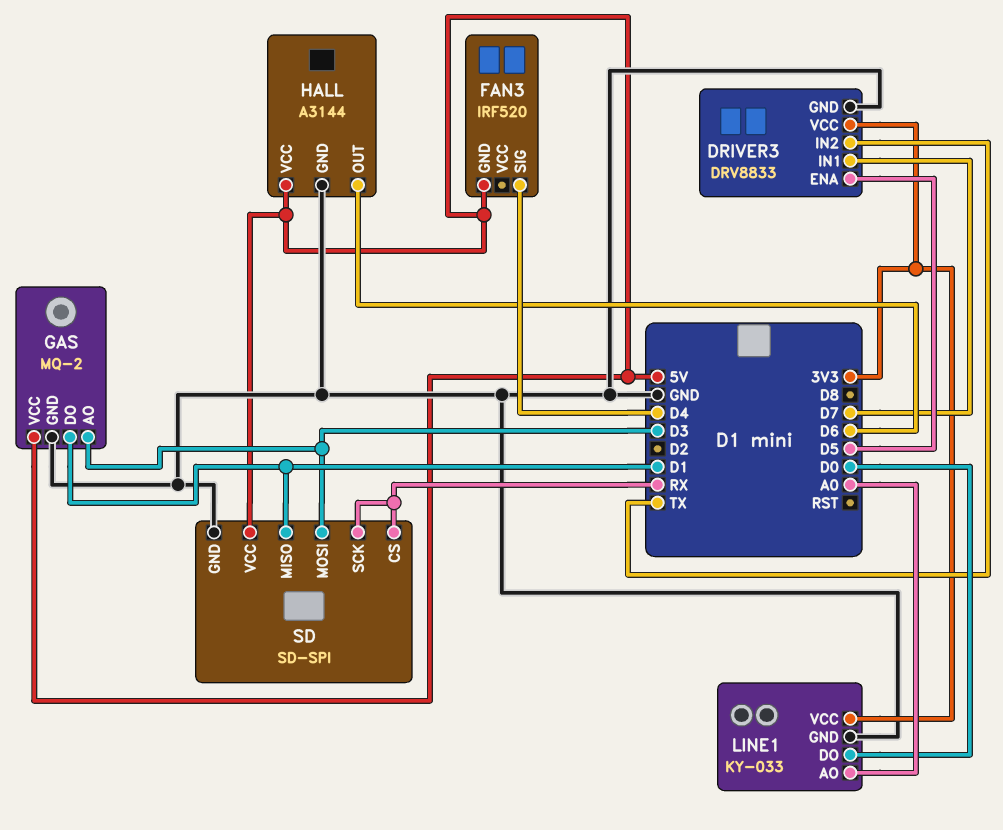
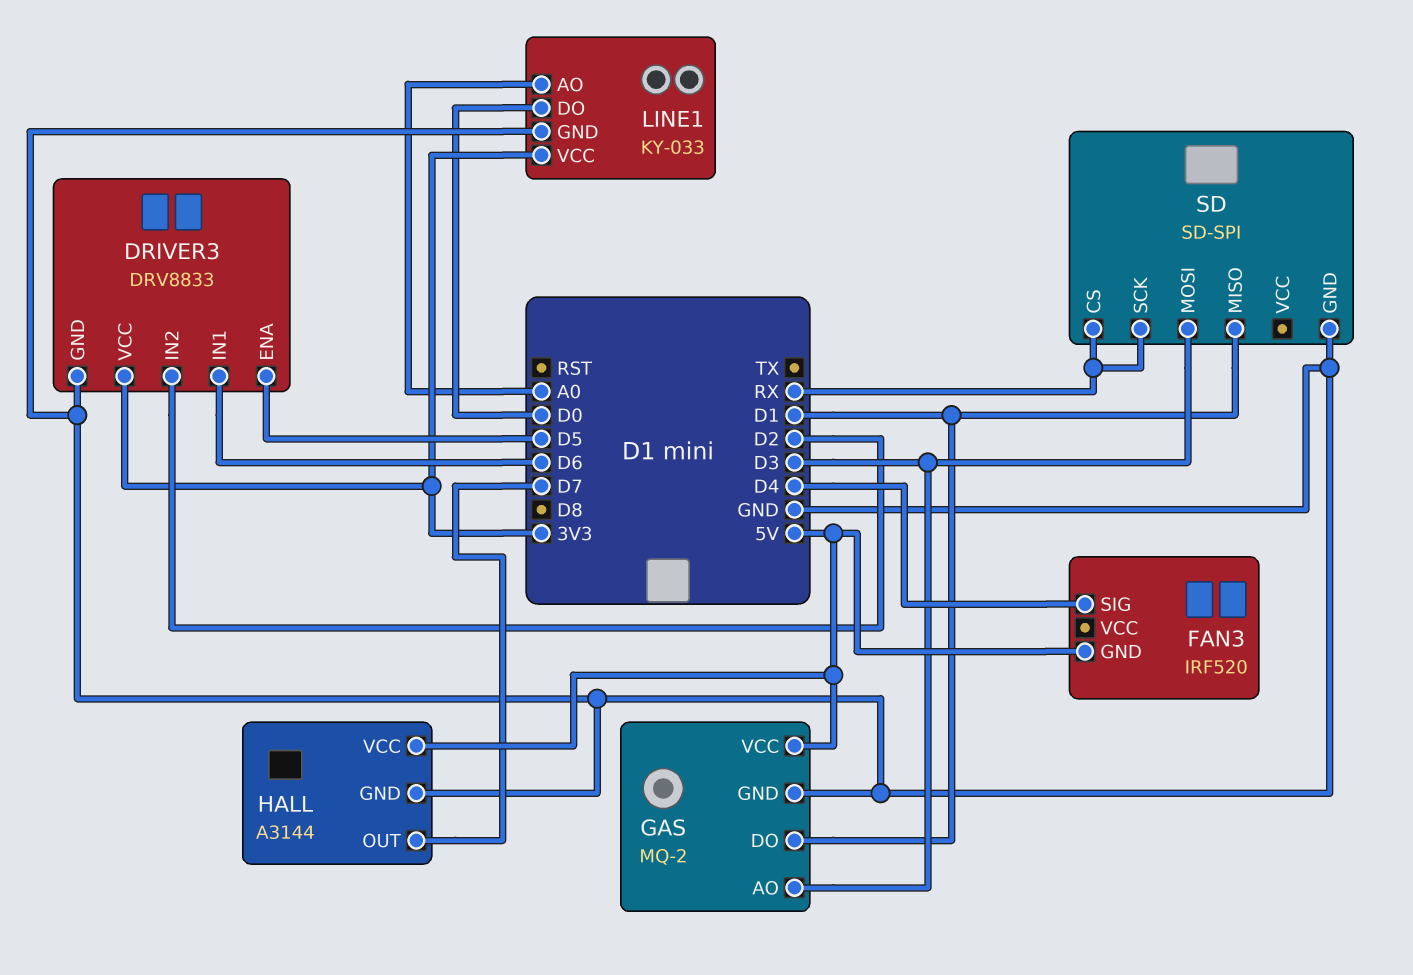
DRIVER3 pin IN1: D7 -> D6
DRIVER3 pin IN2: TX -> D2
HALL pin OUT: D6 -> D7
SD pin VCC: 5V -> none

